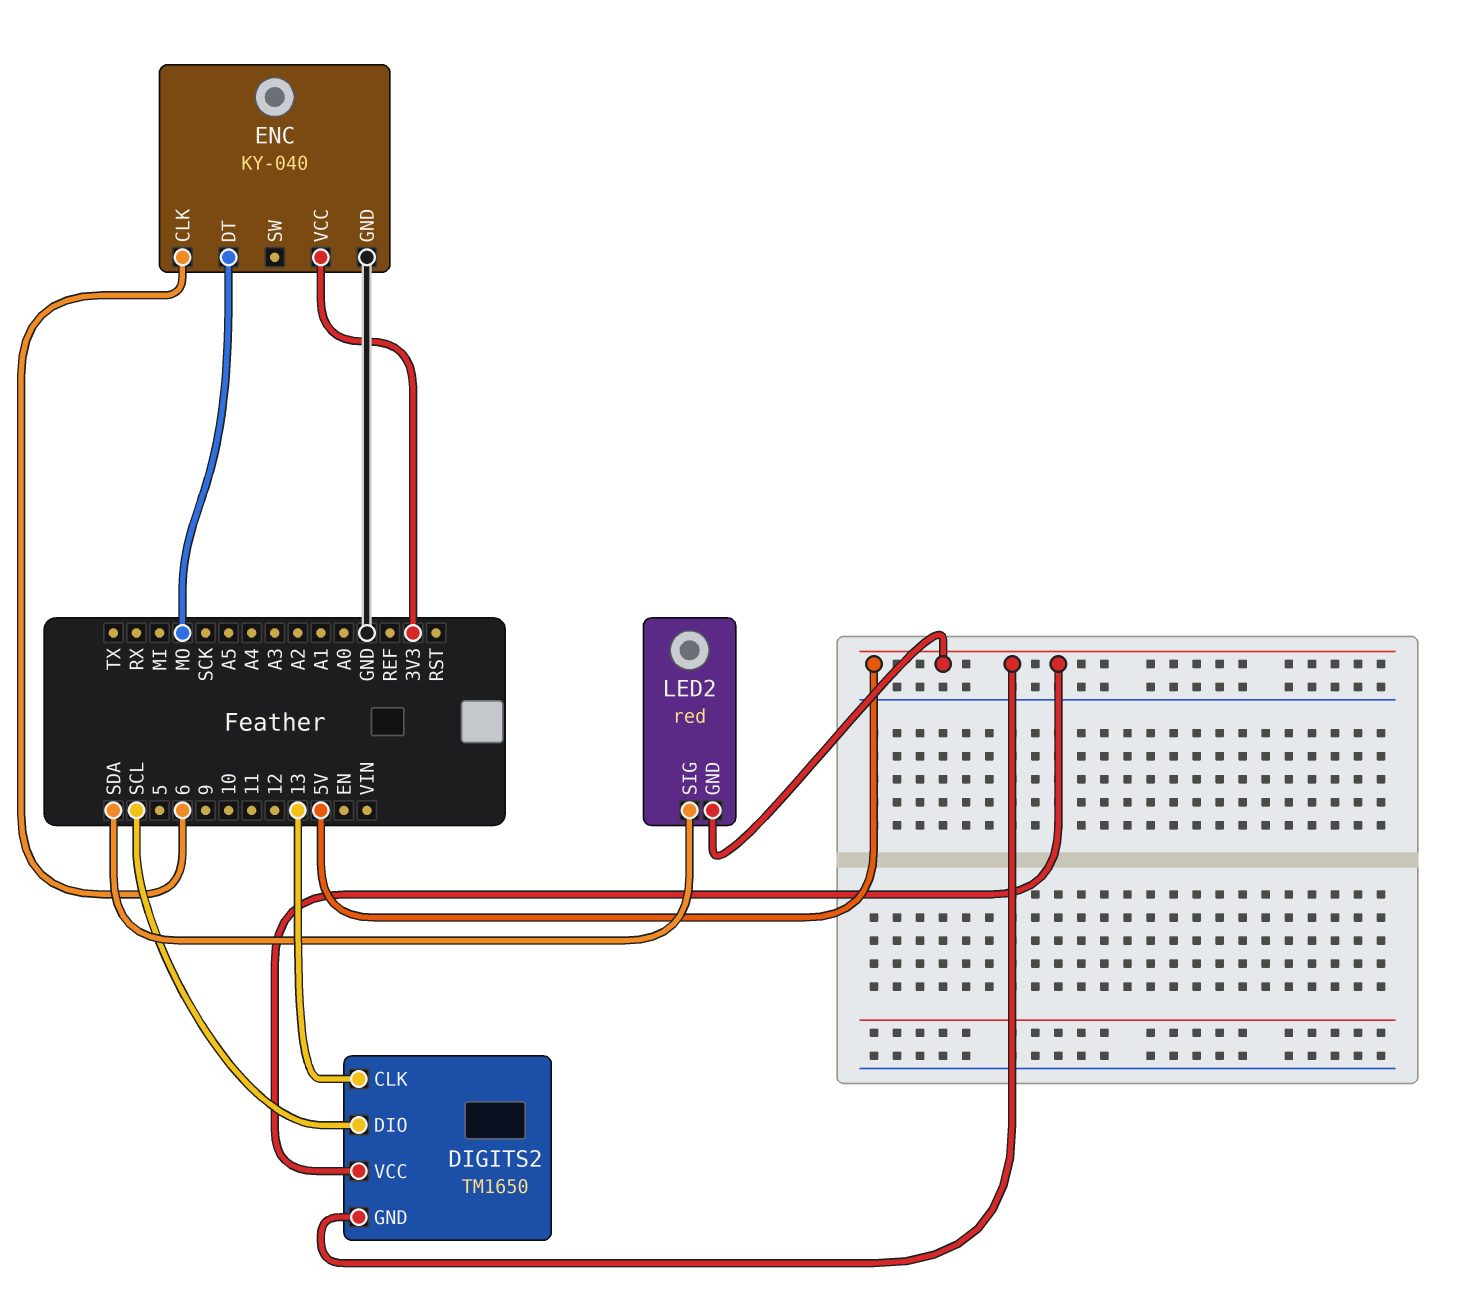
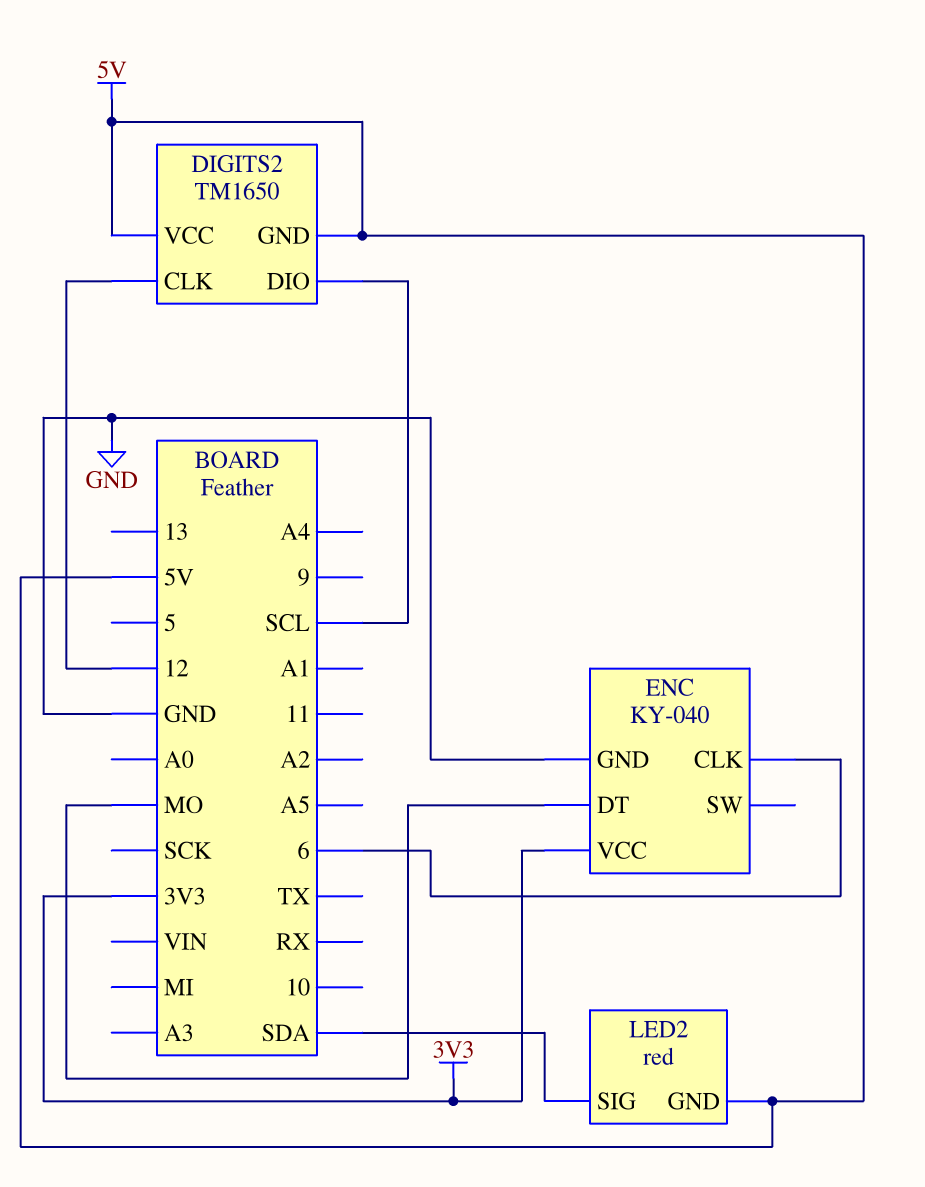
DIGITS2 pin CLK: 13 -> 12

